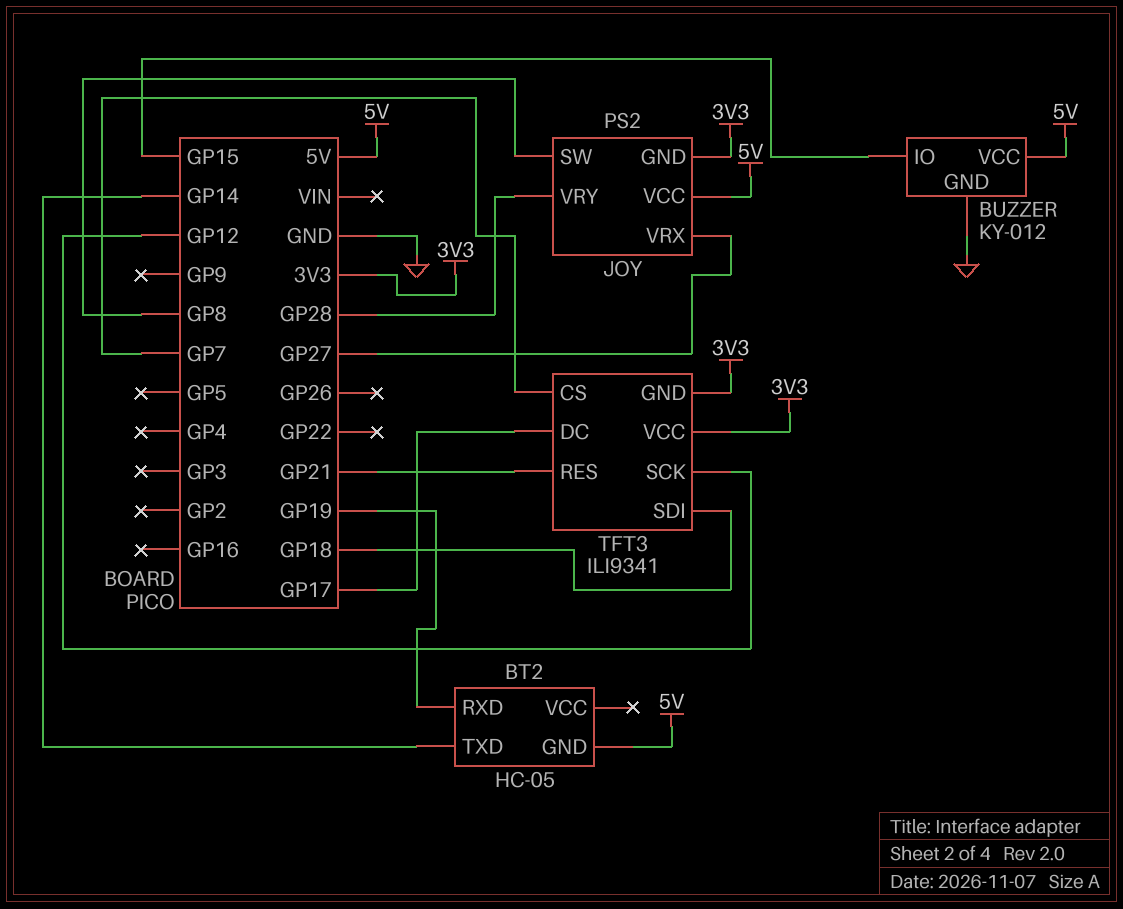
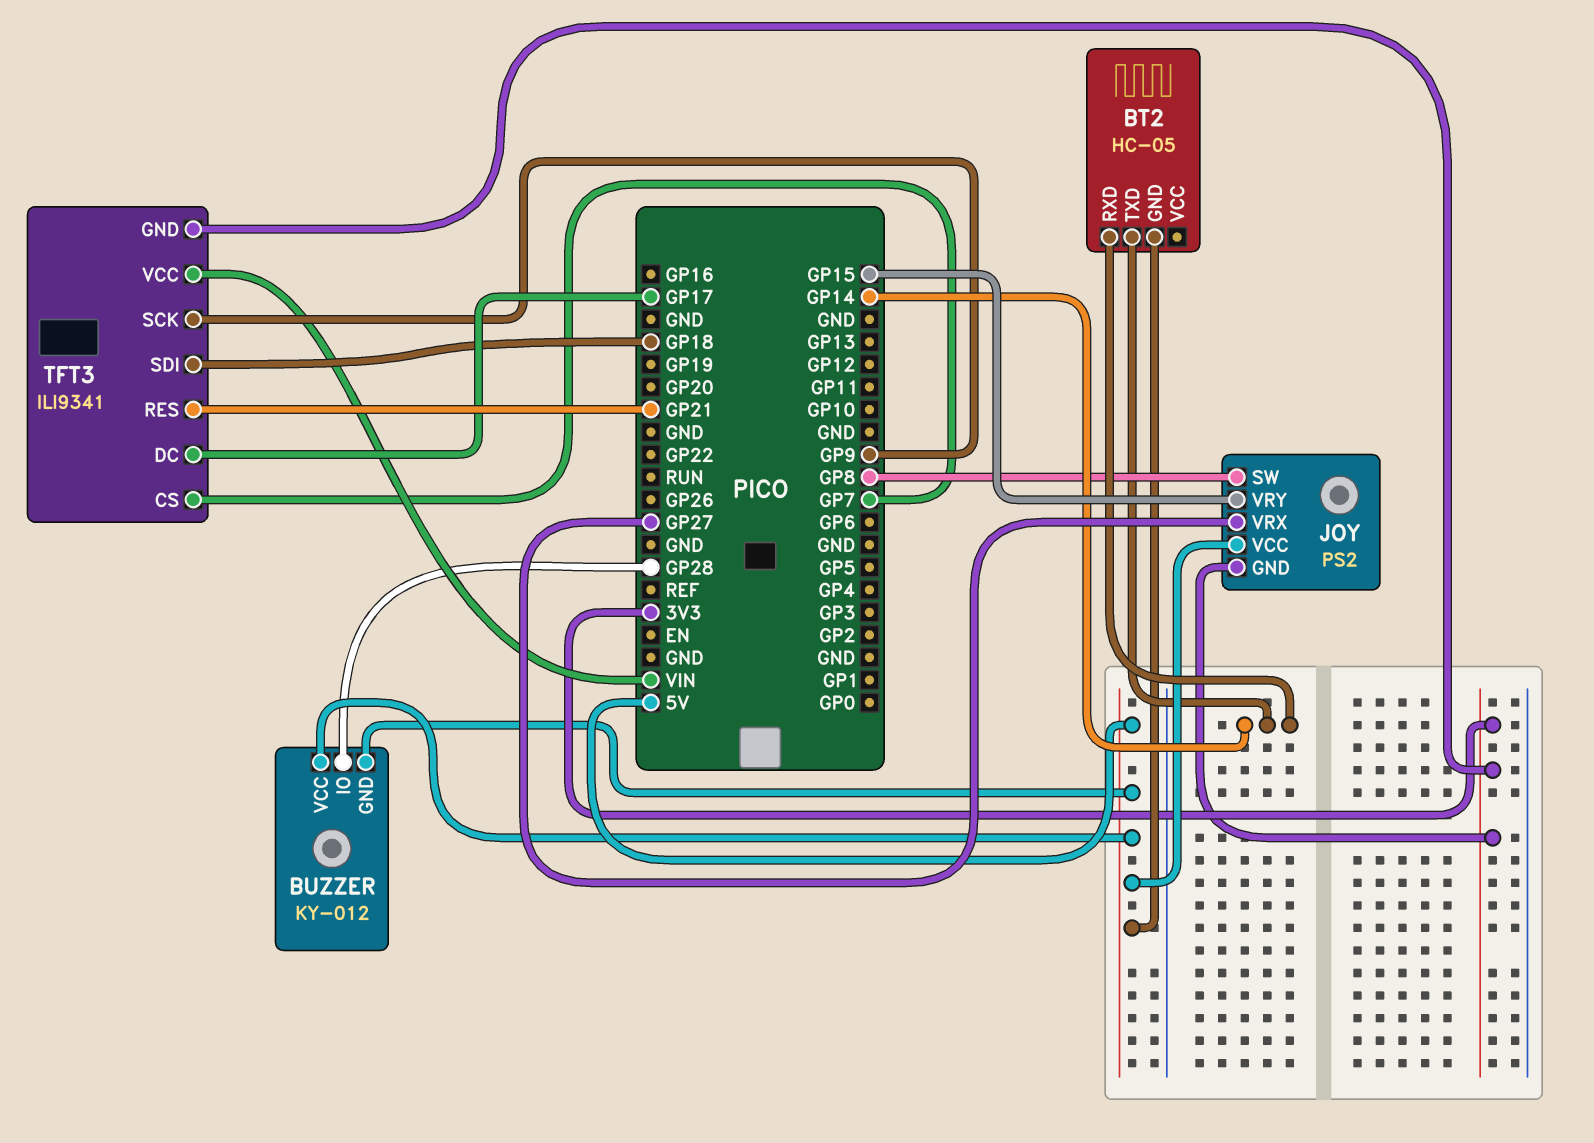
BT2 pin RXD: GP19 -> GP14
BUZZER pin GND: GND -> 5V
BUZZER pin IO: GP15 -> GP28
JOY pin VRY: GP28 -> GP15
TFT3 pin SCK: GP12 -> GP9
TFT3 pin VCC: 3V3 -> VIN

